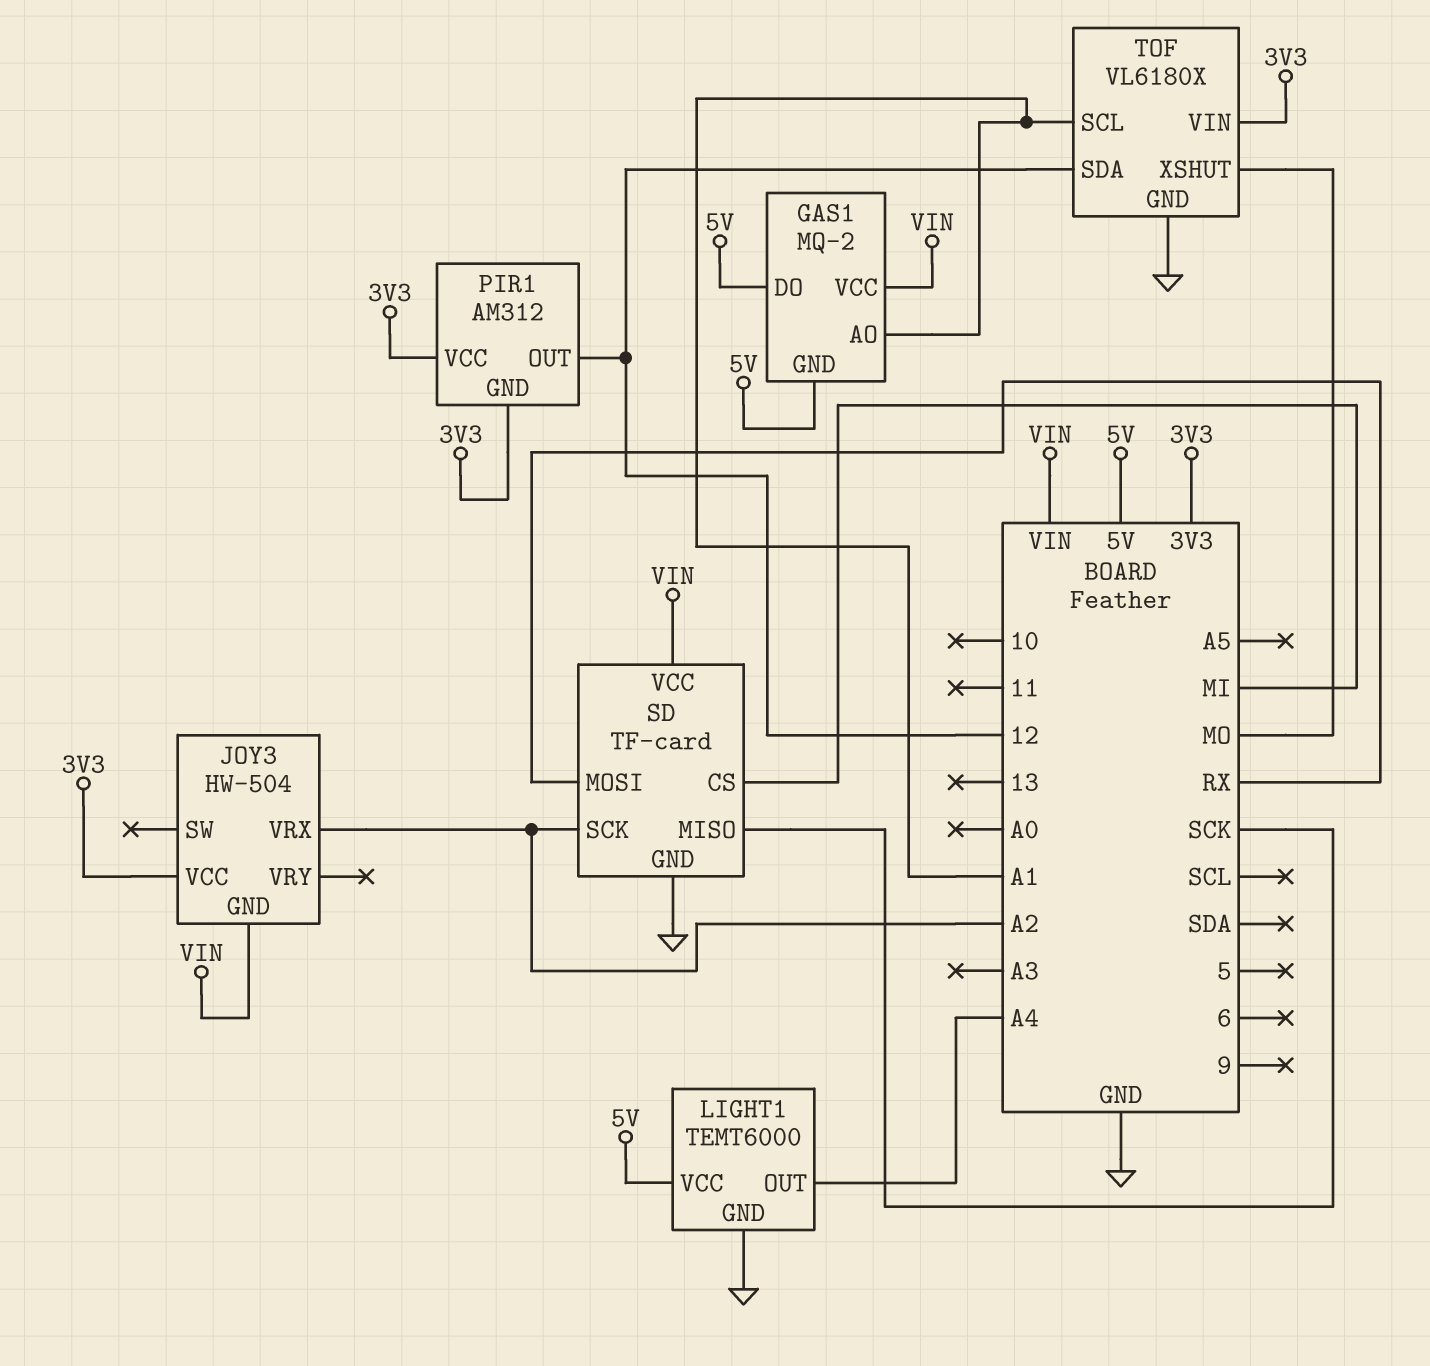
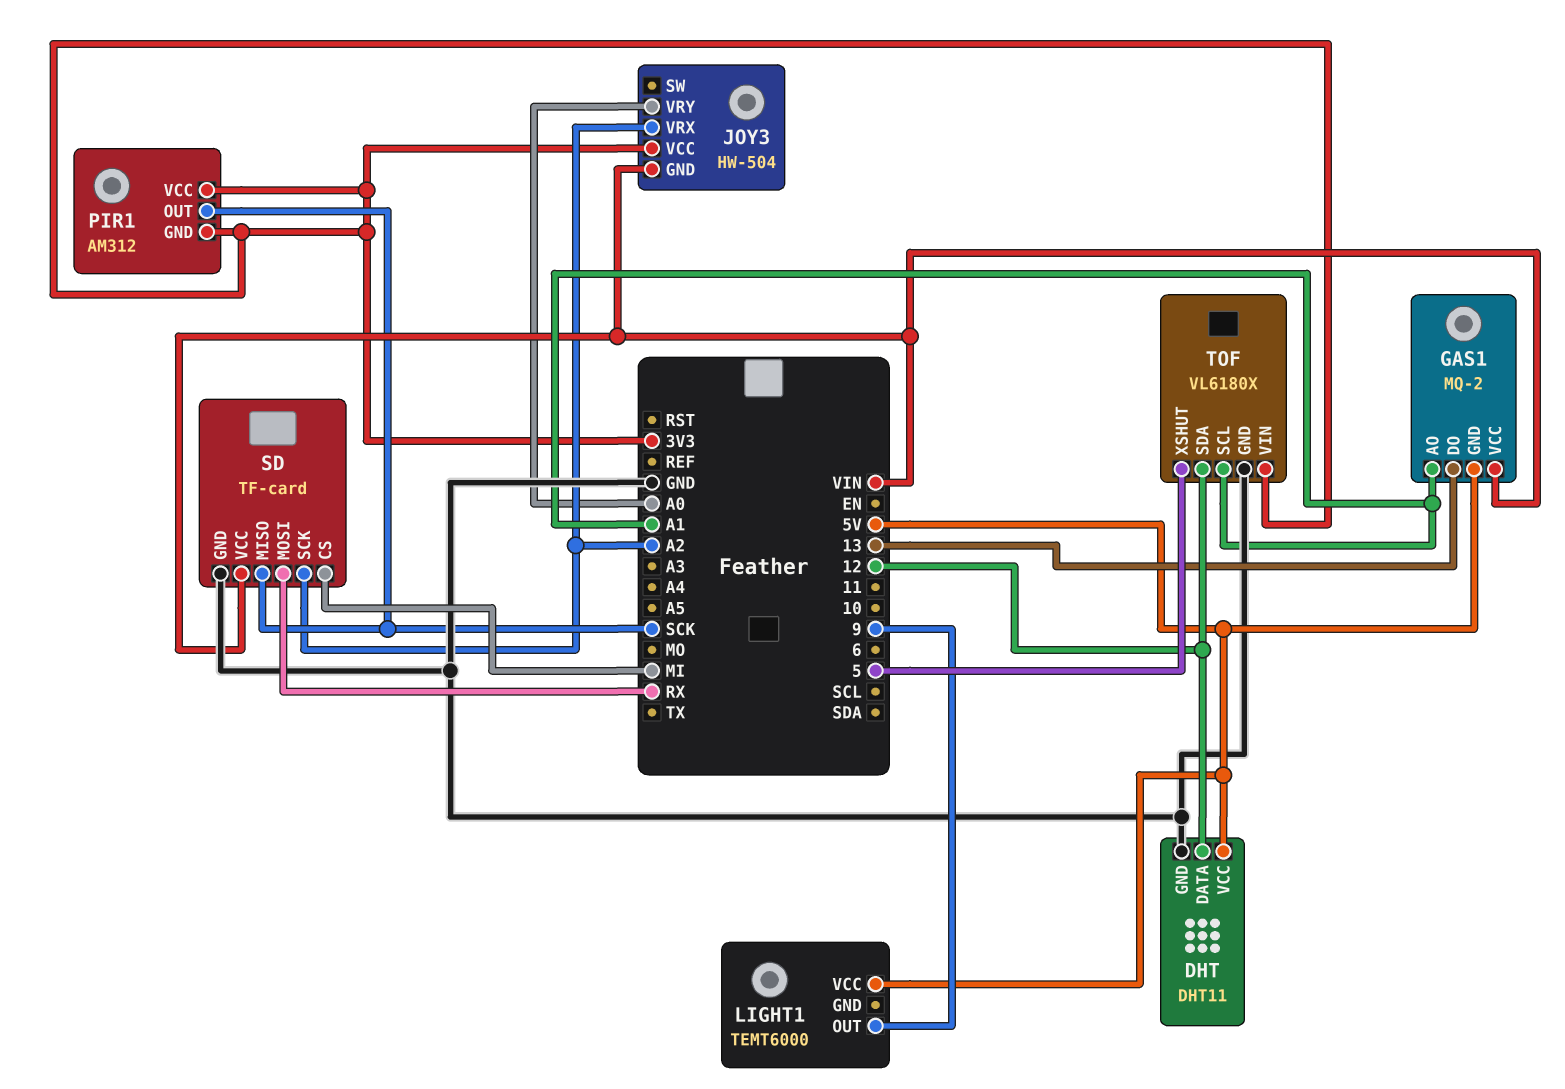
DHT: none -> DHT11
DHT pin DATA: none -> 12
DHT pin GND: none -> GND
DHT pin VCC: none -> 5V
GAS1 pin DO: 5V -> 13
JOY3 pin VRY: none -> A0
LIGHT1 pin GND: GND -> none
LIGHT1 pin OUT: A4 -> 9
PIR1 pin OUT: 12 -> SCK
TOF pin XSHUT: MO -> 5

